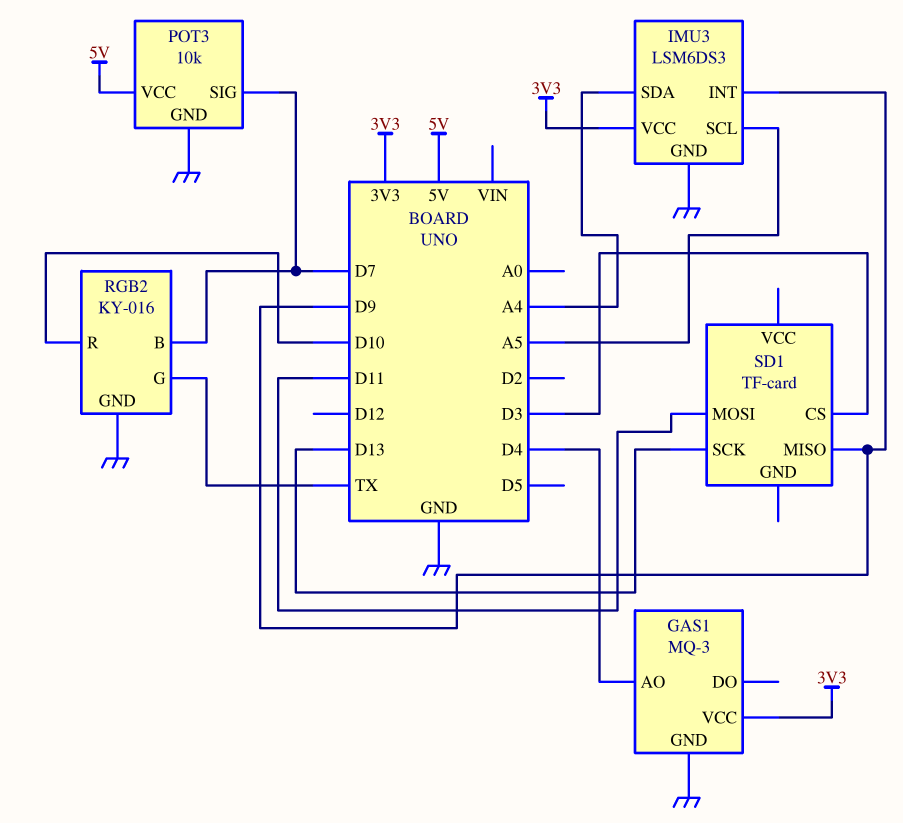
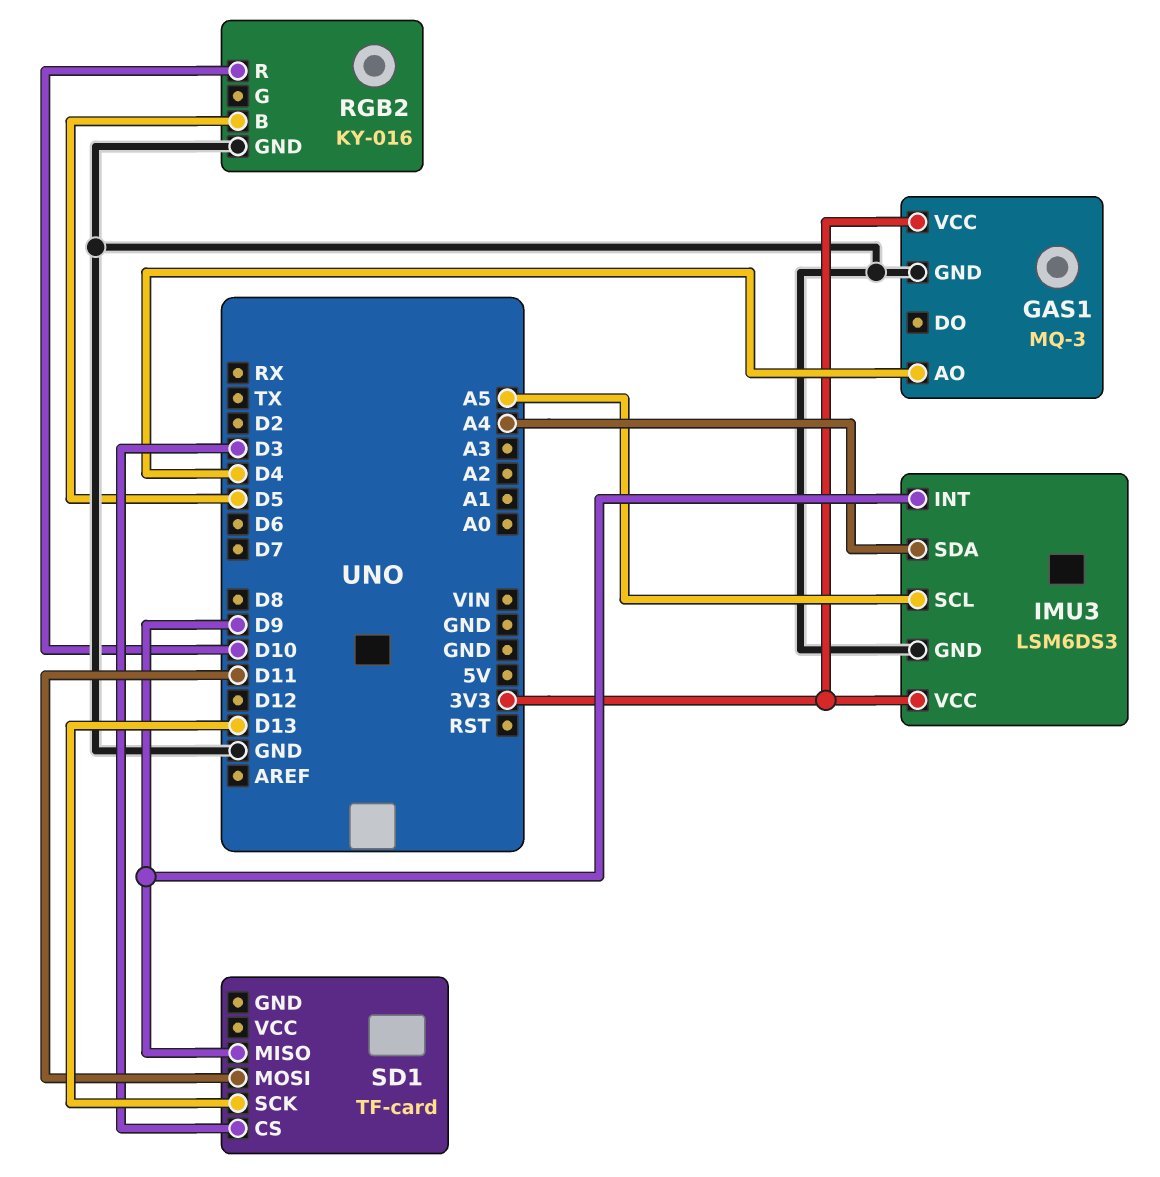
POT3: 10k -> none
POT3 pin GND: GND -> none
POT3 pin SIG: D7 -> none
POT3 pin VCC: 5V -> none
RGB2 pin B: D7 -> D5
RGB2 pin G: TX -> none

